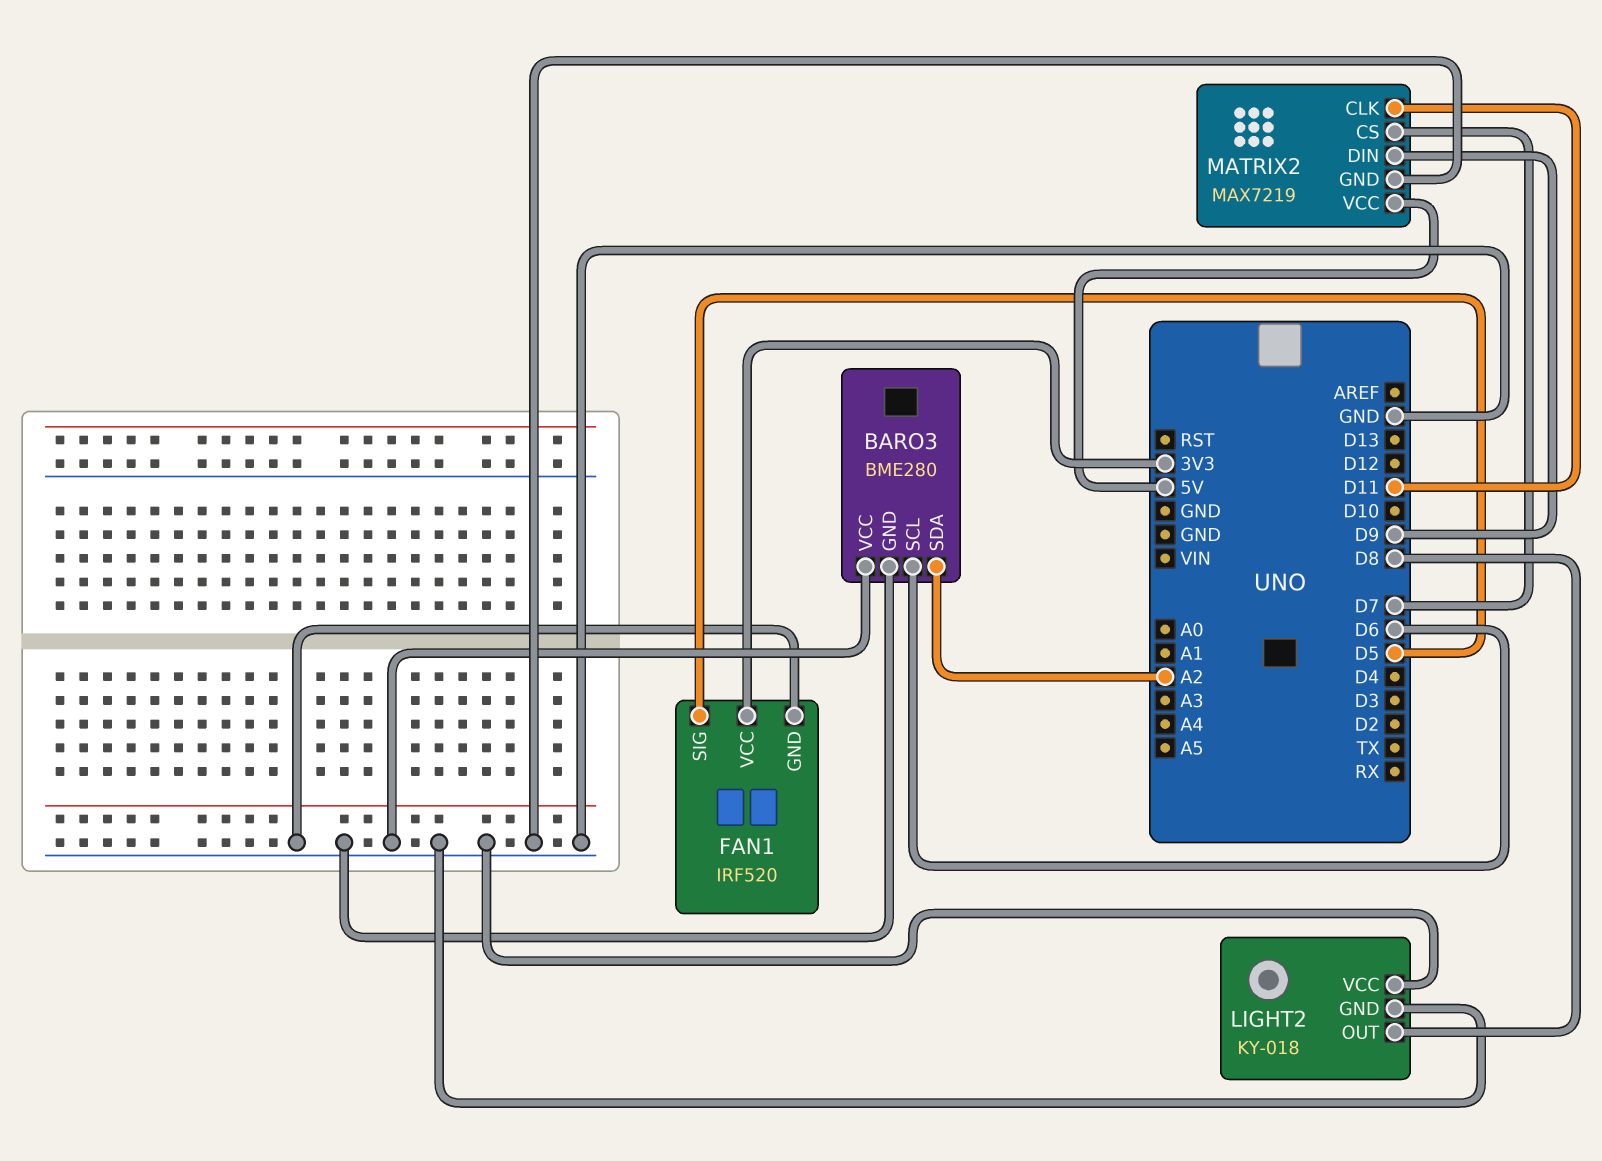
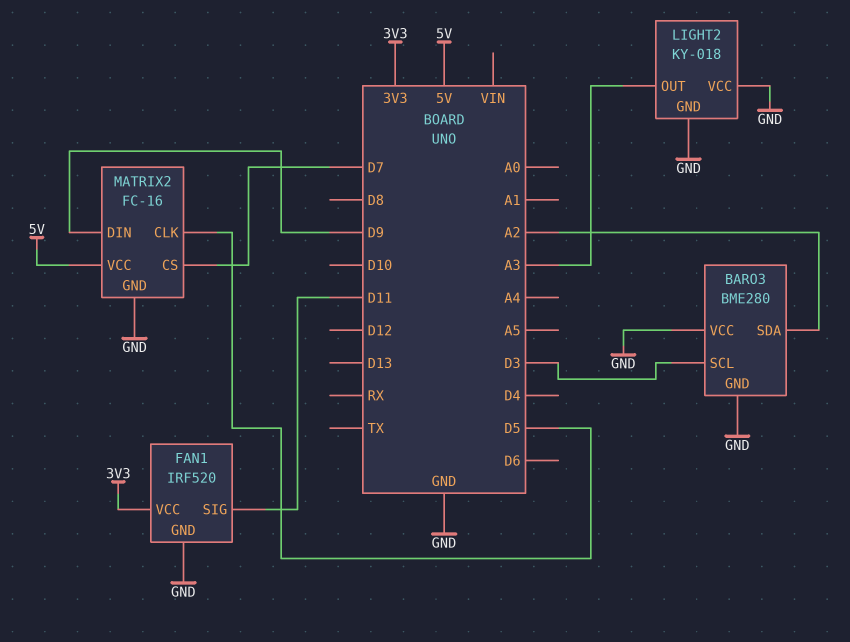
BARO3 pin SCL: D6 -> D3
FAN1 pin SIG: D5 -> D11
LIGHT2 pin OUT: D8 -> A3
MATRIX2: MAX7219 -> FC-16
MATRIX2 pin CLK: D11 -> D5

